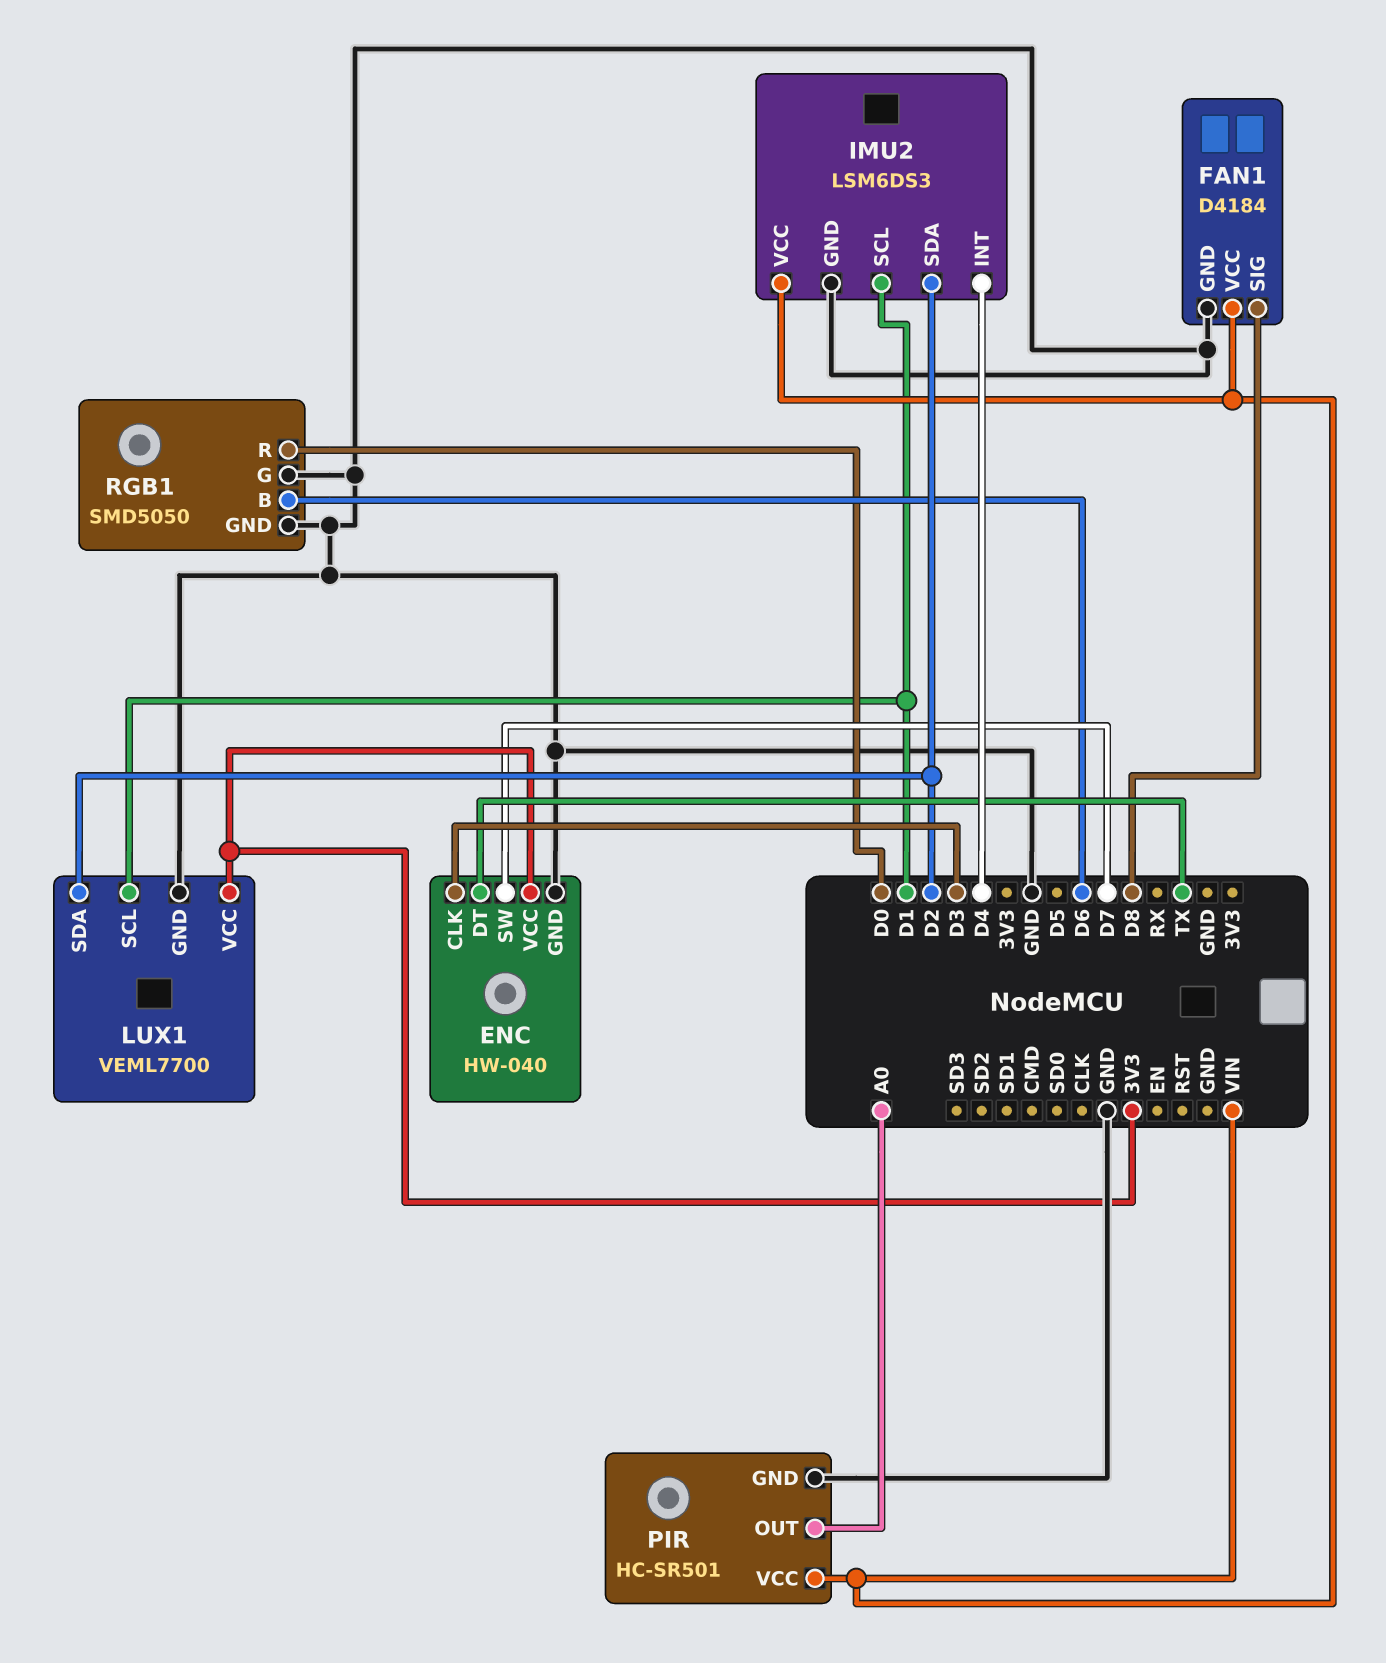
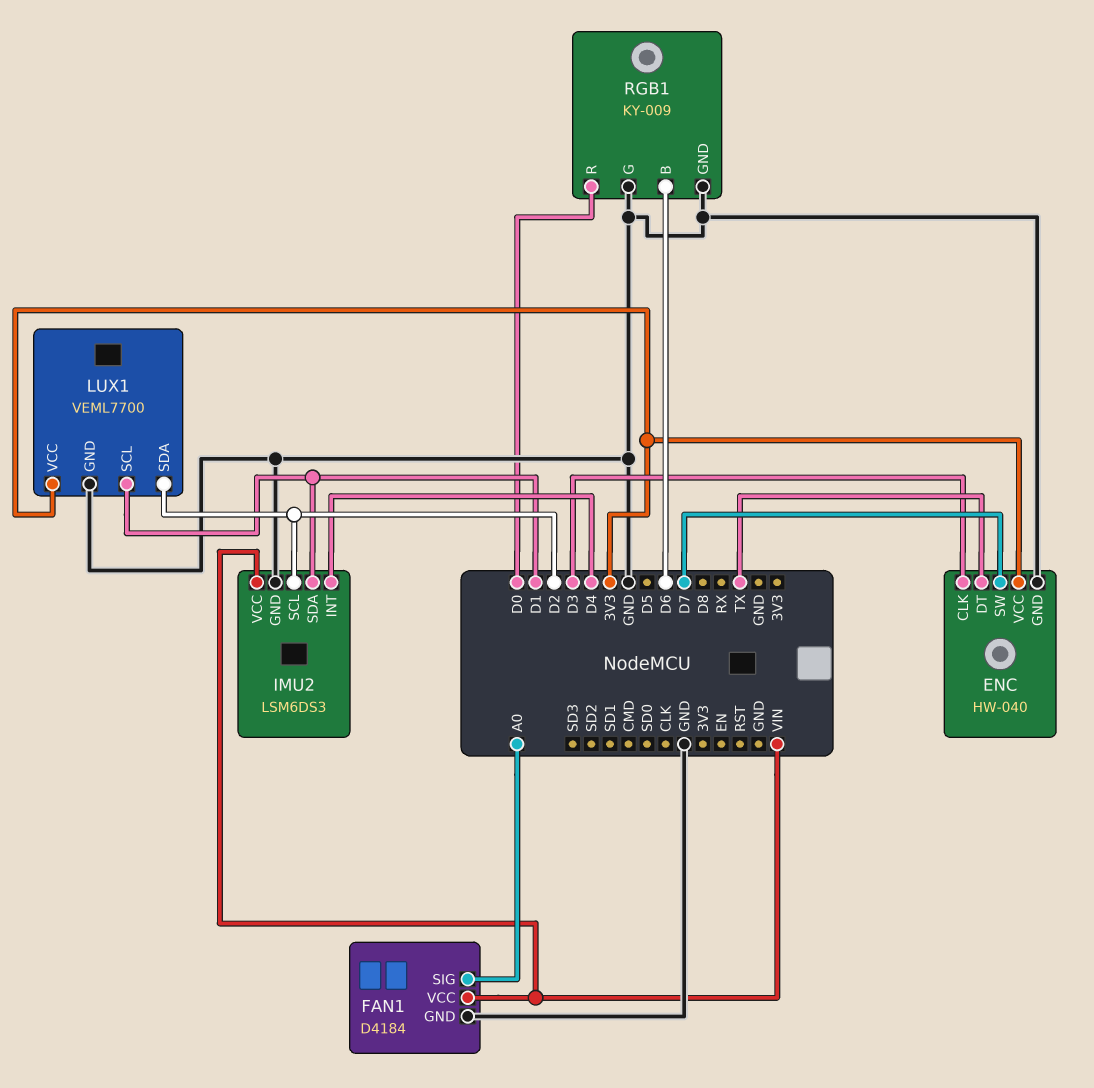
FAN1 pin SIG: D8 -> A0
IMU2 pin SCL: D1 -> D2
IMU2 pin SDA: D2 -> D1
PIR: HC-SR501 -> none
PIR pin GND: GND -> none
PIR pin OUT: A0 -> none
PIR pin VCC: VIN -> none
RGB1: SMD5050 -> KY-009

